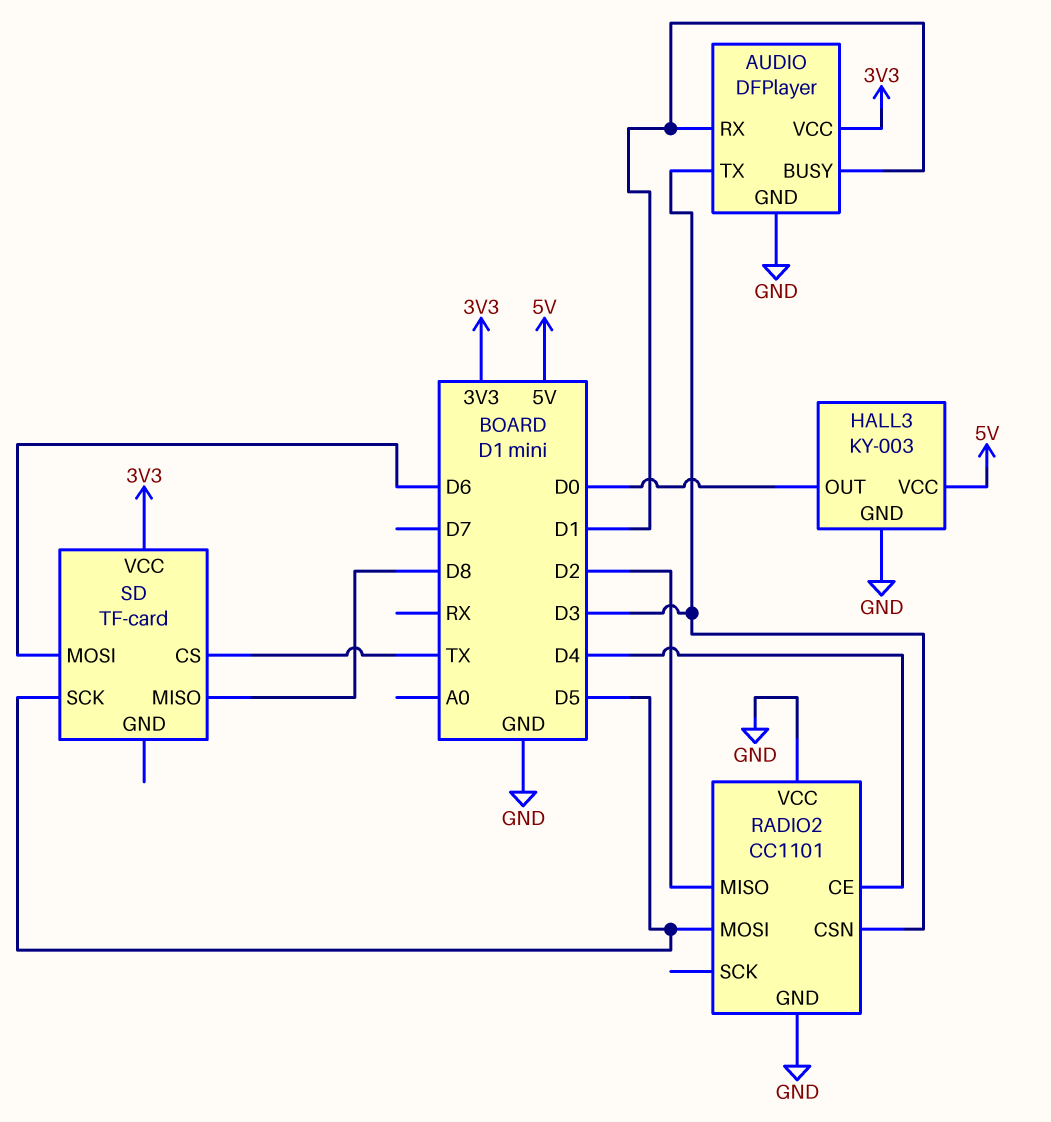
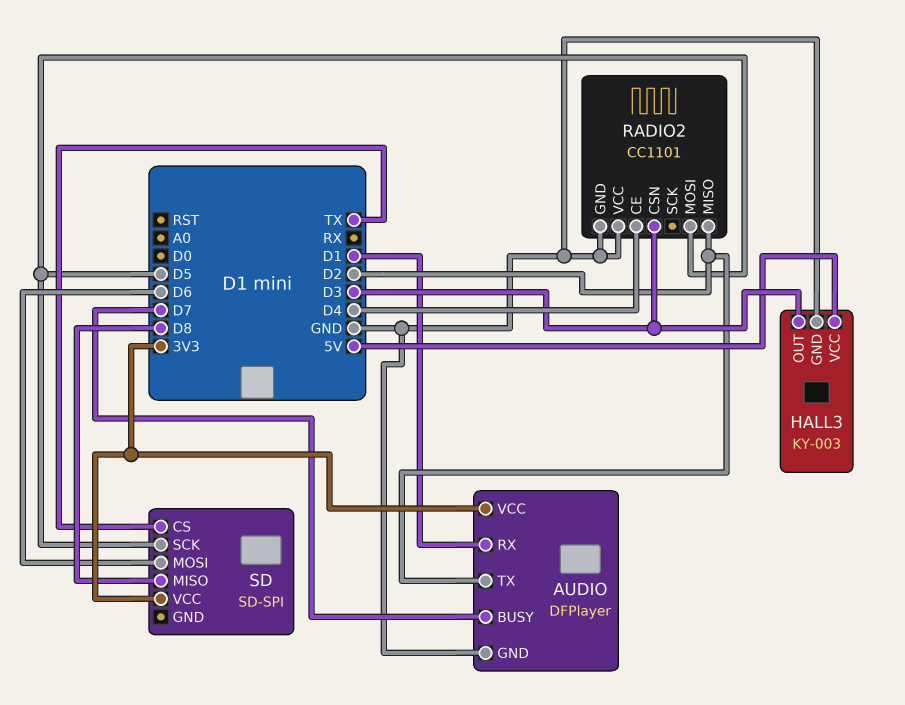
AUDIO pin BUSY: D1 -> D7
AUDIO pin TX: D3 -> D2
HALL3 pin OUT: D0 -> D3
SD: TF-card -> SD-SPI

